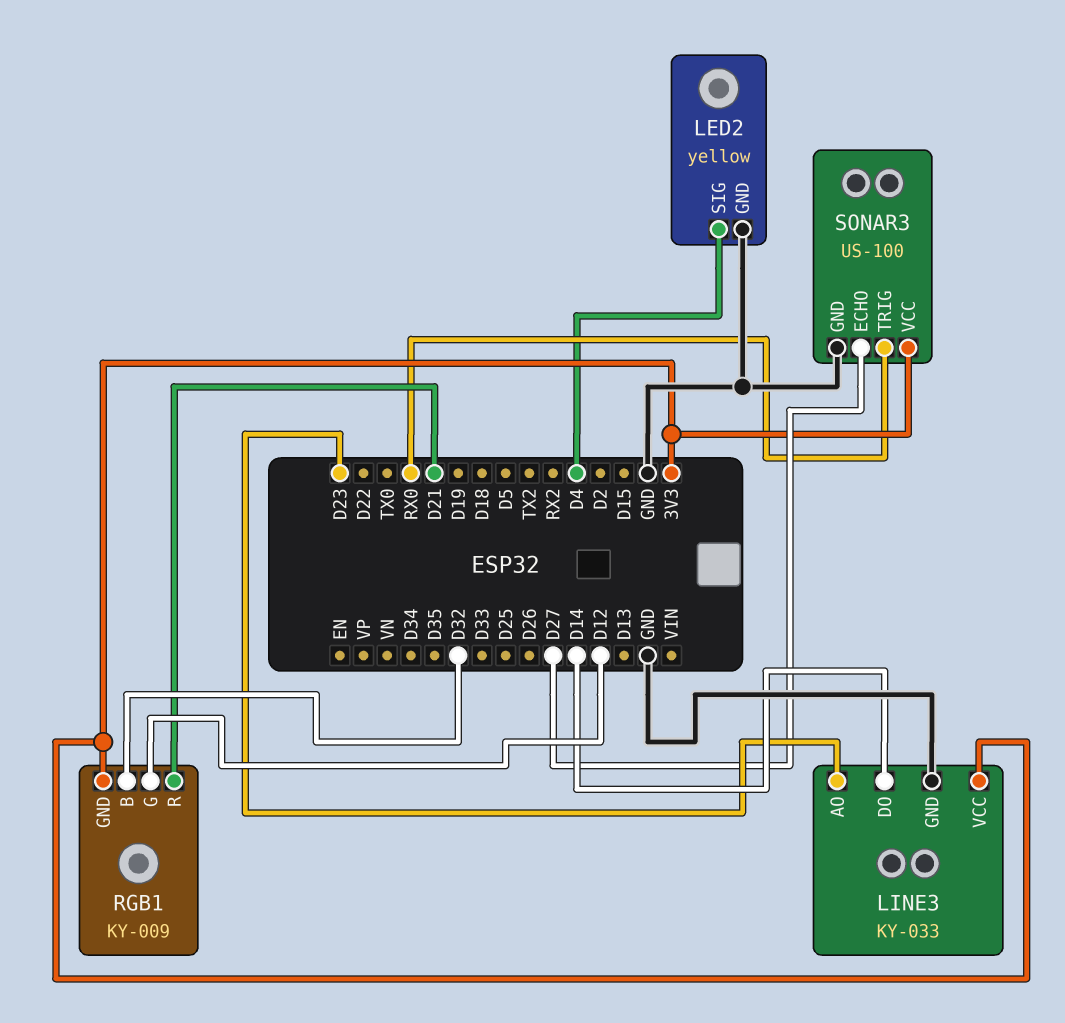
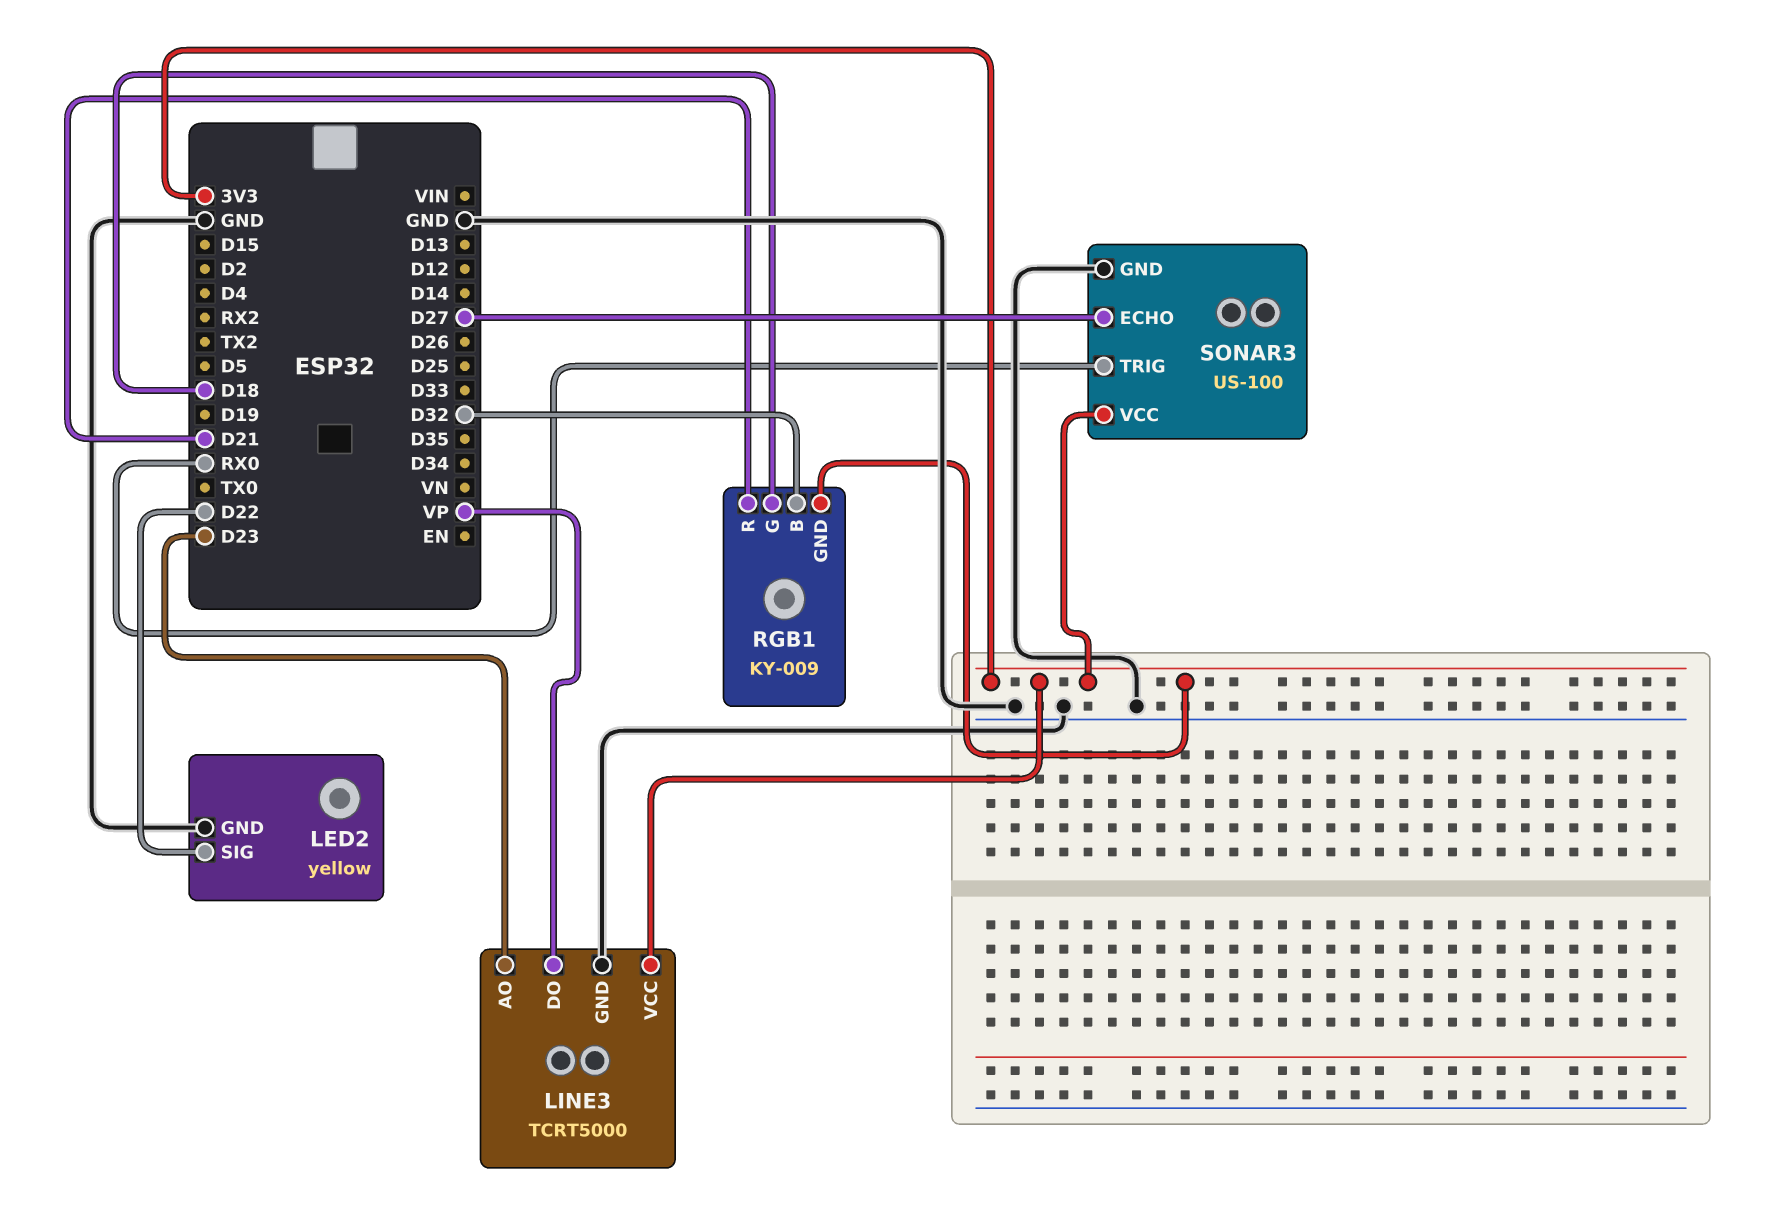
LED2 pin SIG: D4 -> D22
LINE3: KY-033 -> TCRT5000
LINE3 pin DO: D14 -> VP
RGB1 pin G: D12 -> D18

